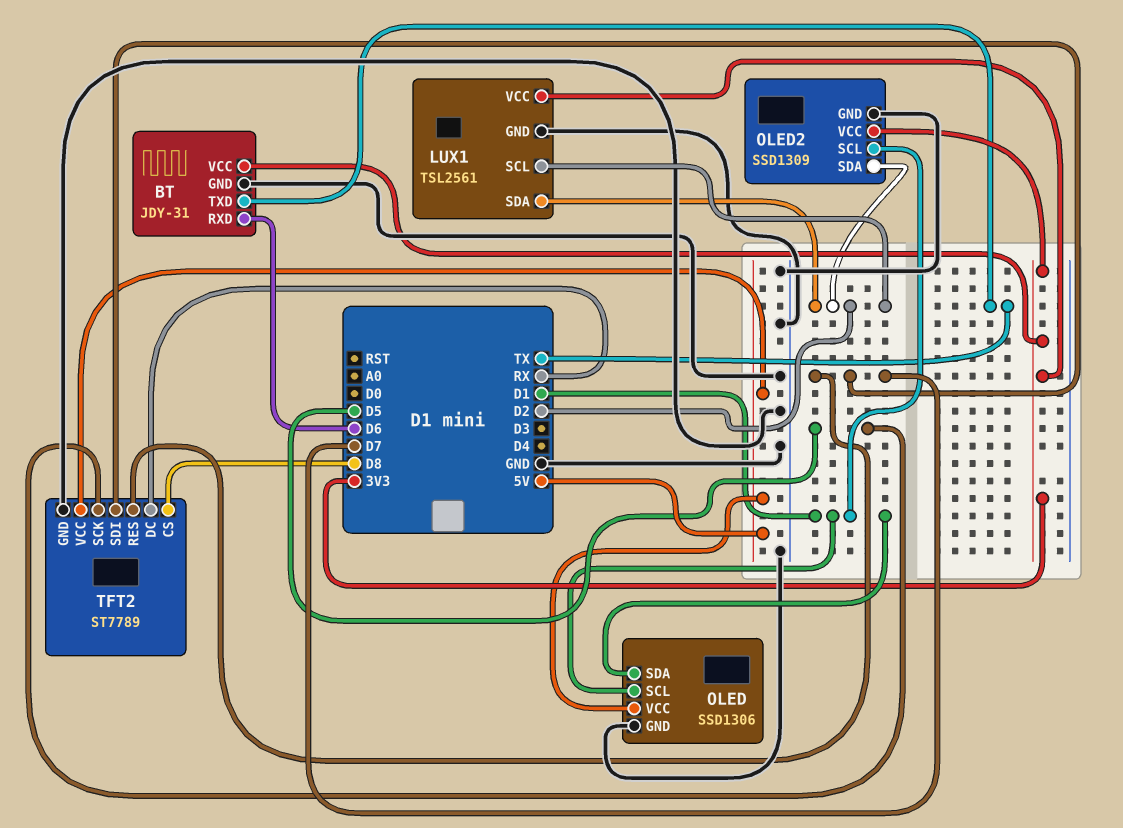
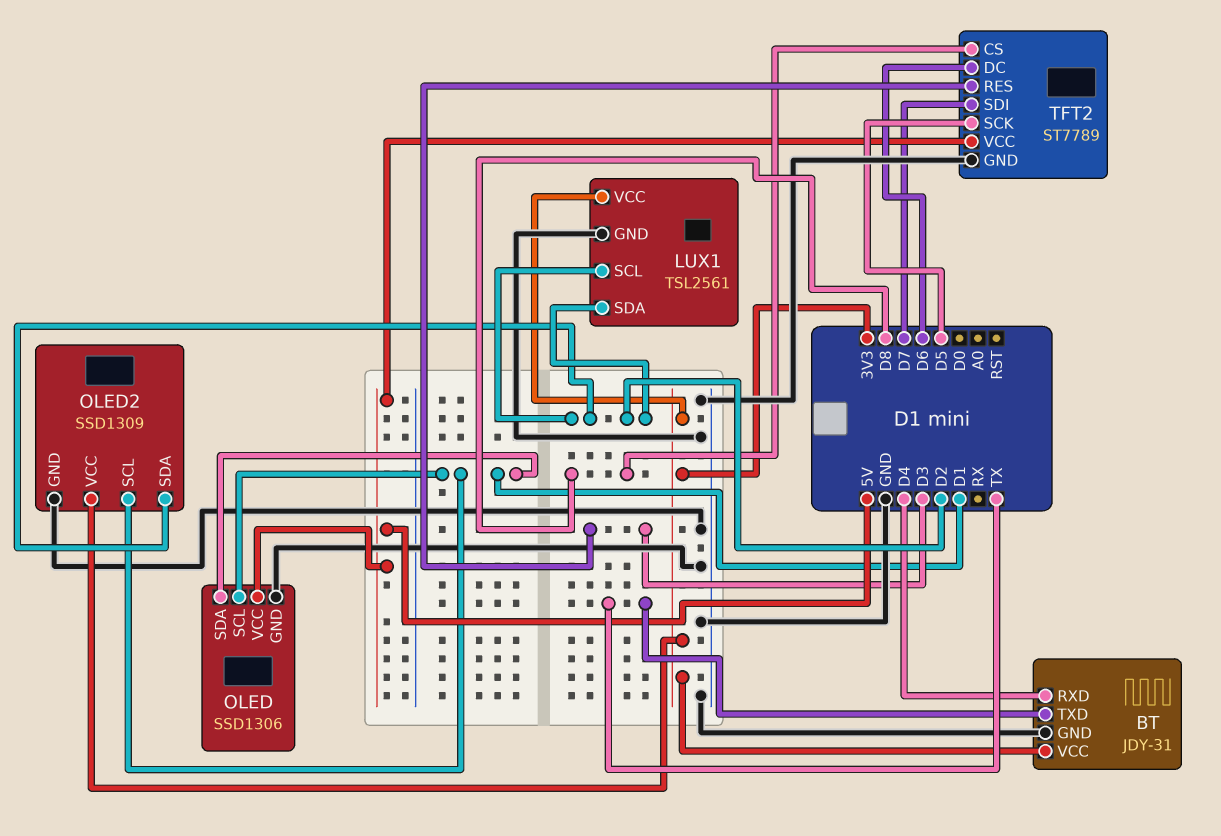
BT pin RXD: D6 -> D4
TFT2 pin DC: RX -> D6
TFT2 pin RES: D7 -> D3

